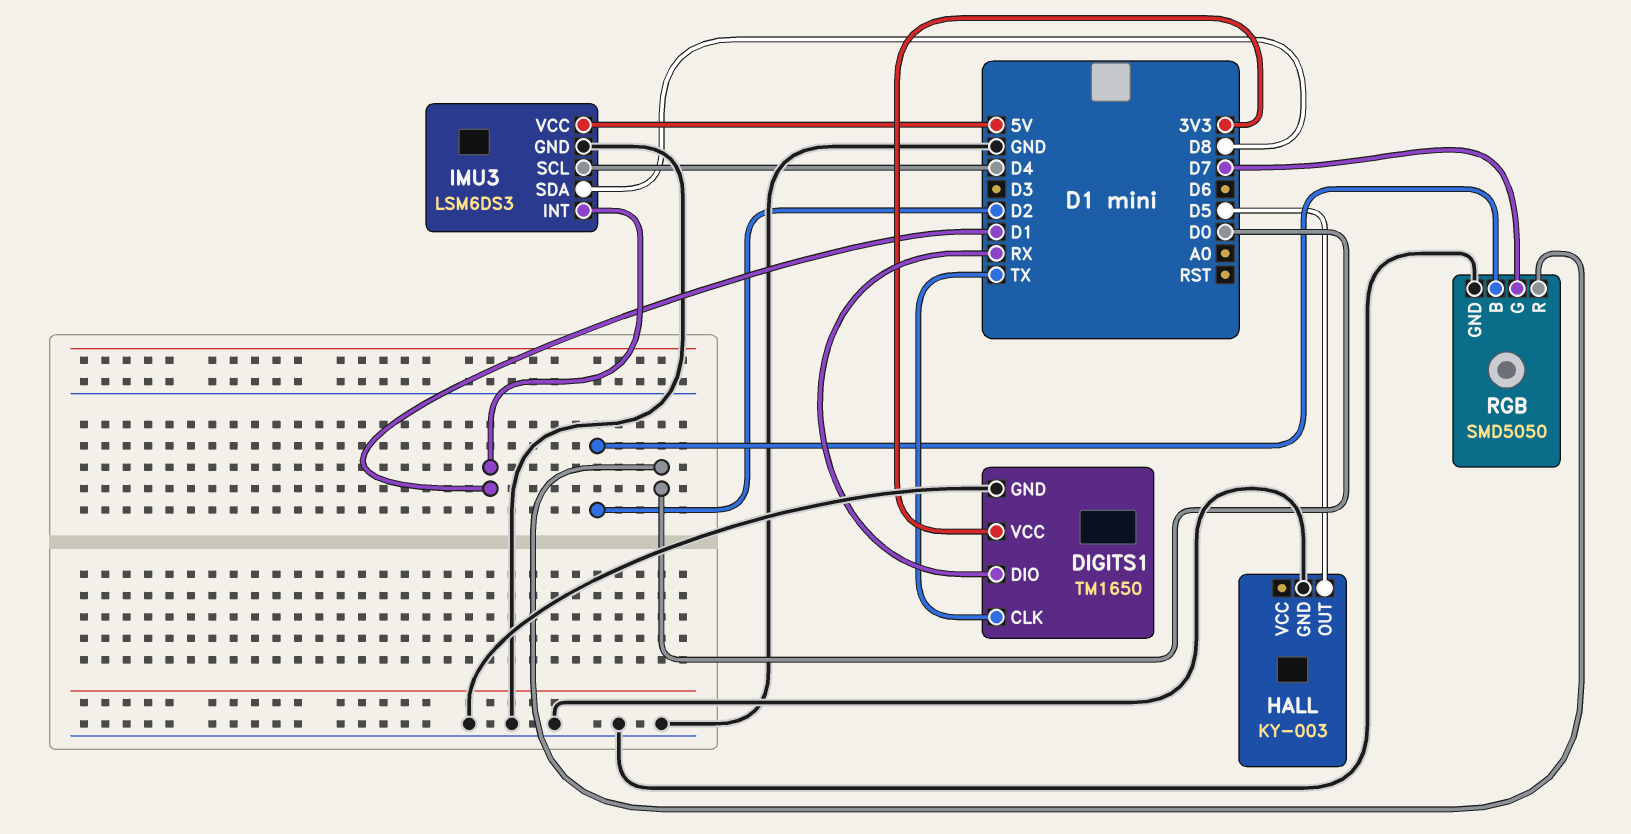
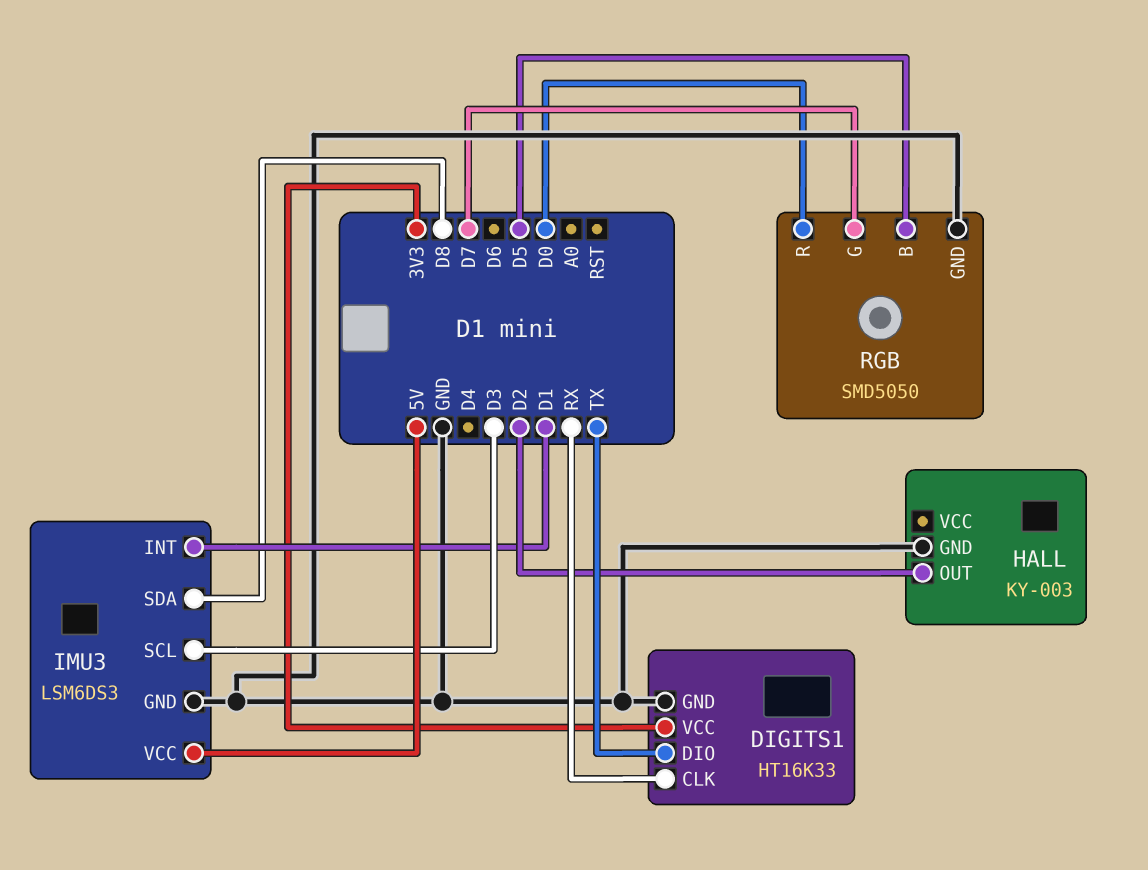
DIGITS1: TM1650 -> HT16K33
DIGITS1 pin CLK: TX -> RX
DIGITS1 pin DIO: RX -> TX
HALL pin OUT: D5 -> D2
IMU3 pin SCL: D4 -> D3
RGB pin B: D2 -> D5

